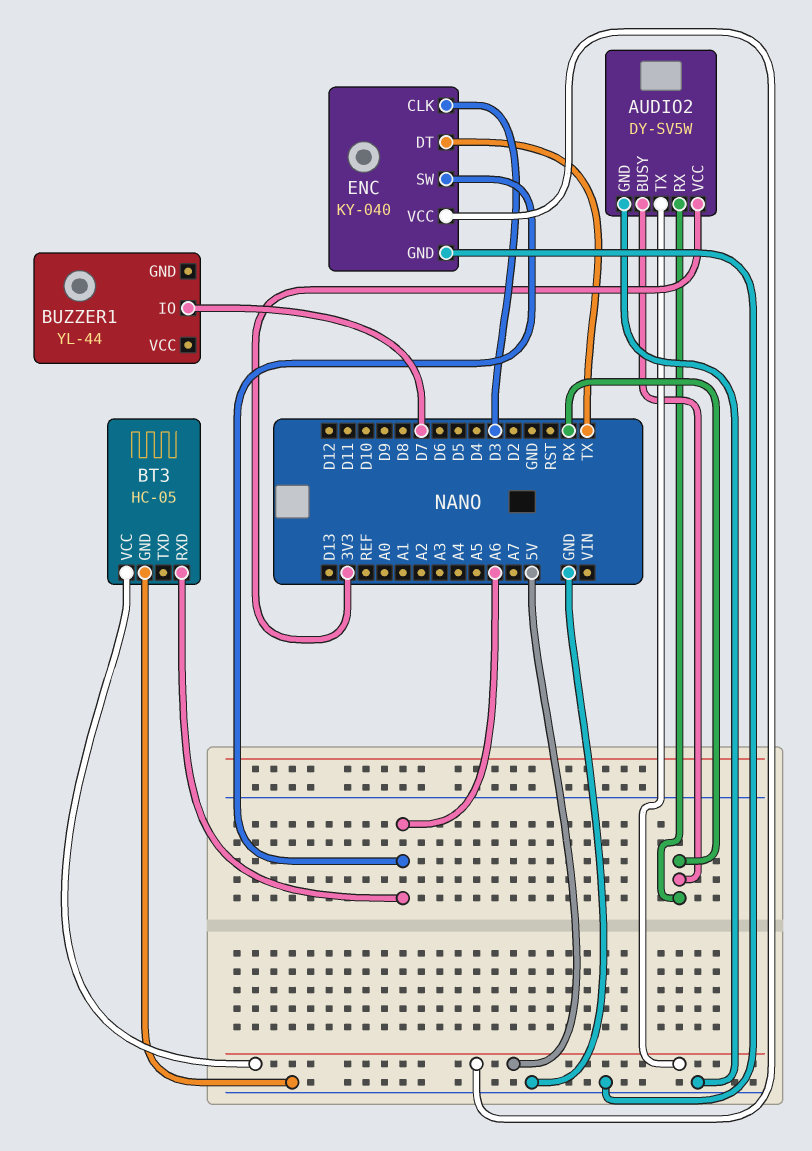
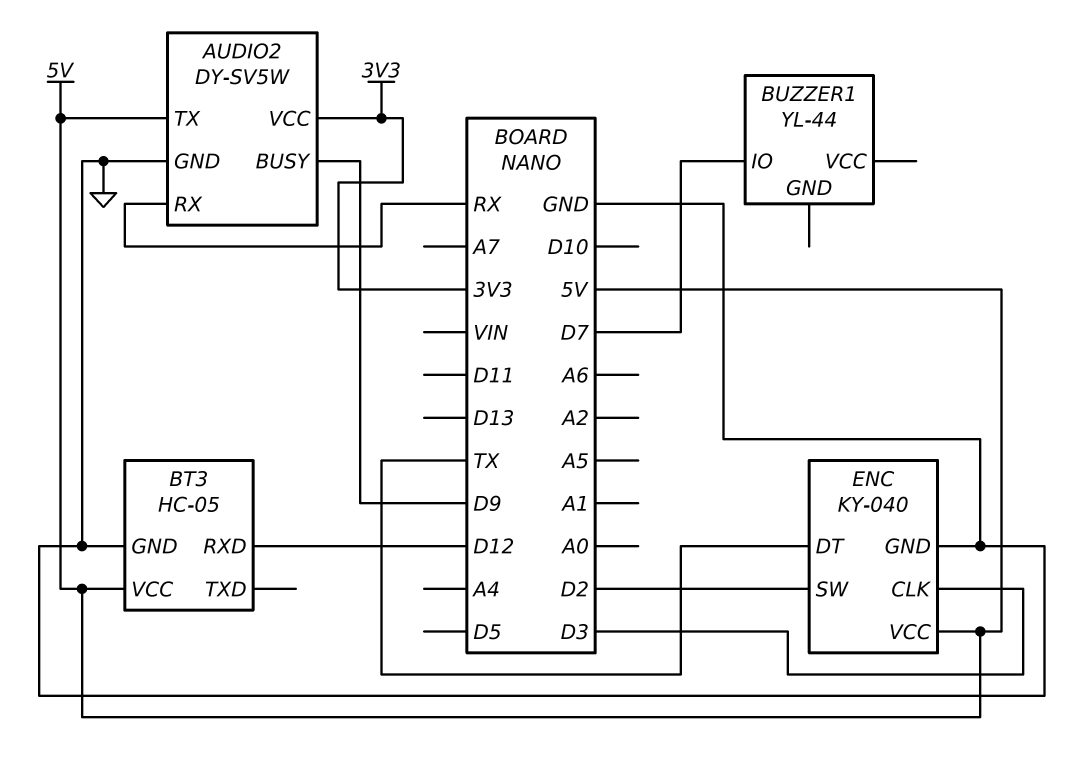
AUDIO2 pin BUSY: RX -> D9
BT3 pin RXD: A6 -> D12
ENC pin SW: A6 -> D2

